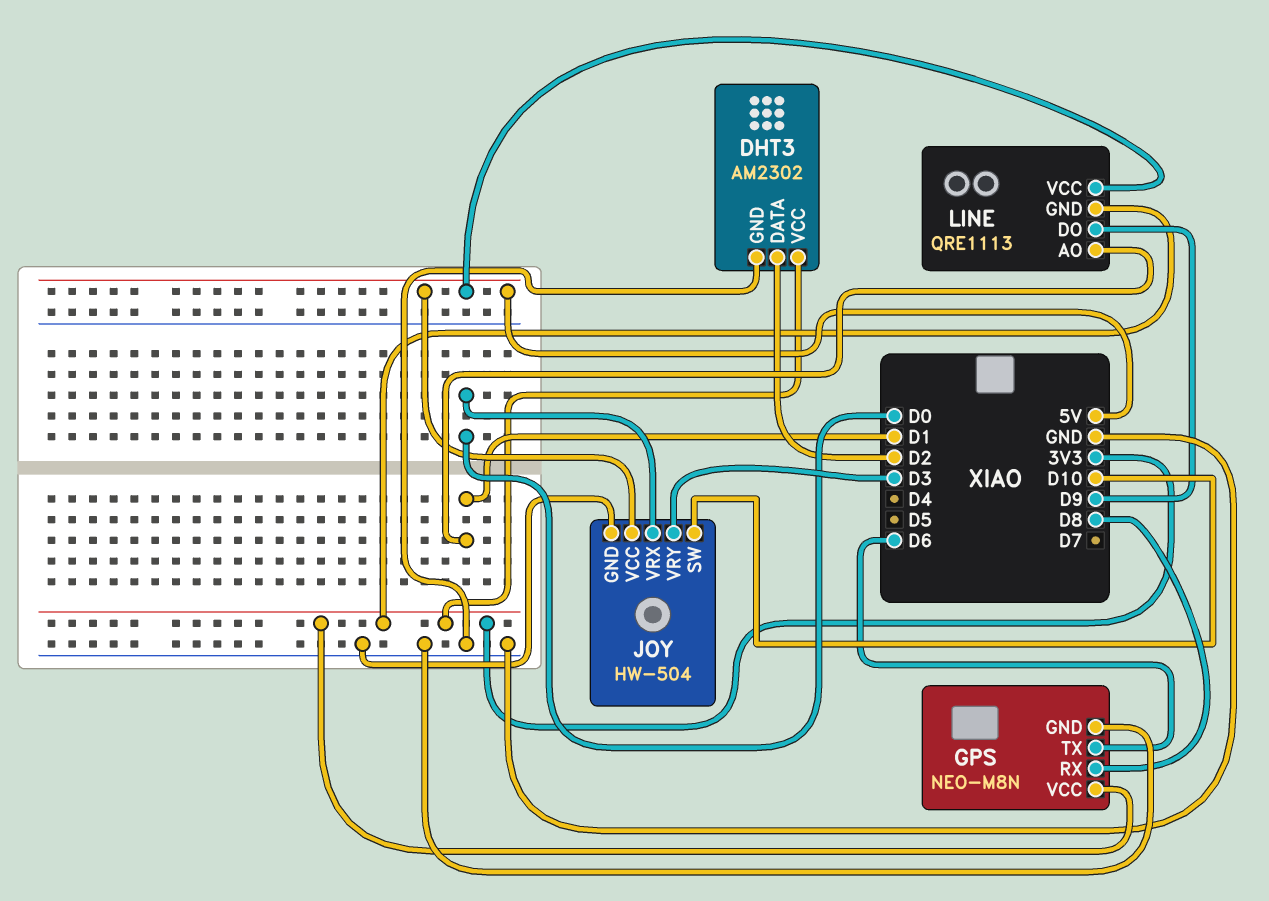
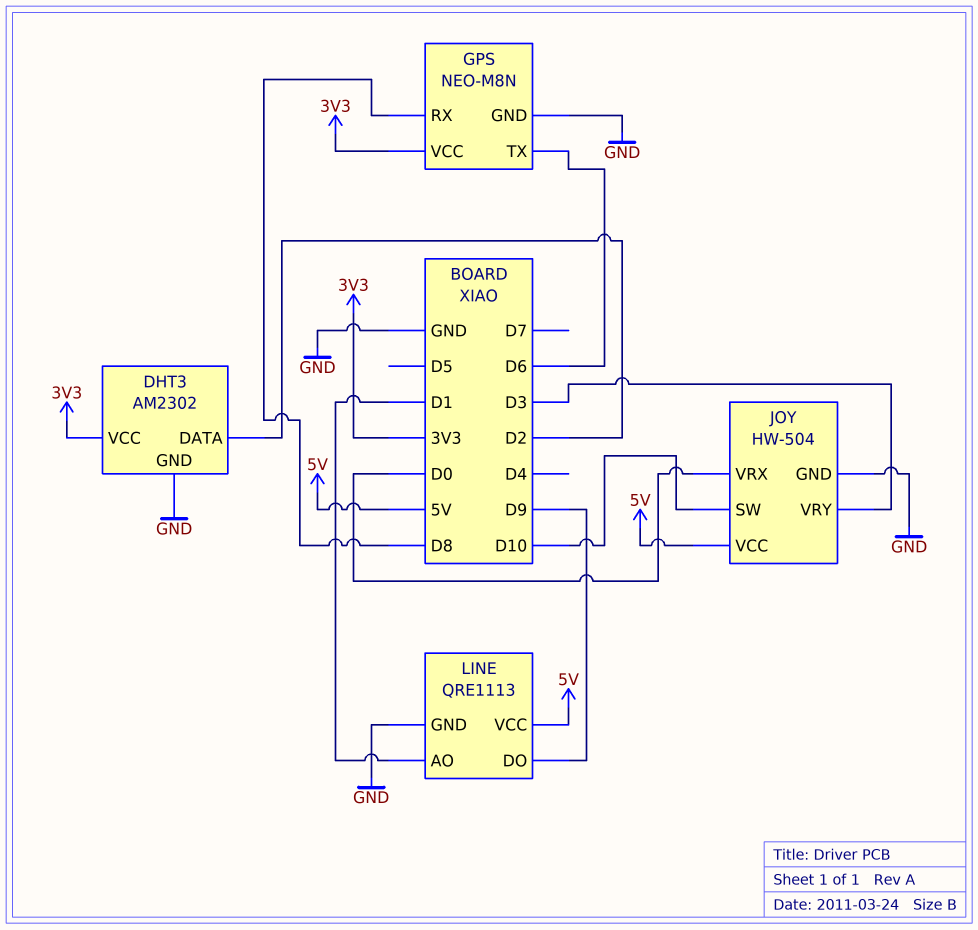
LINE pin GND: 3V3 -> GND

